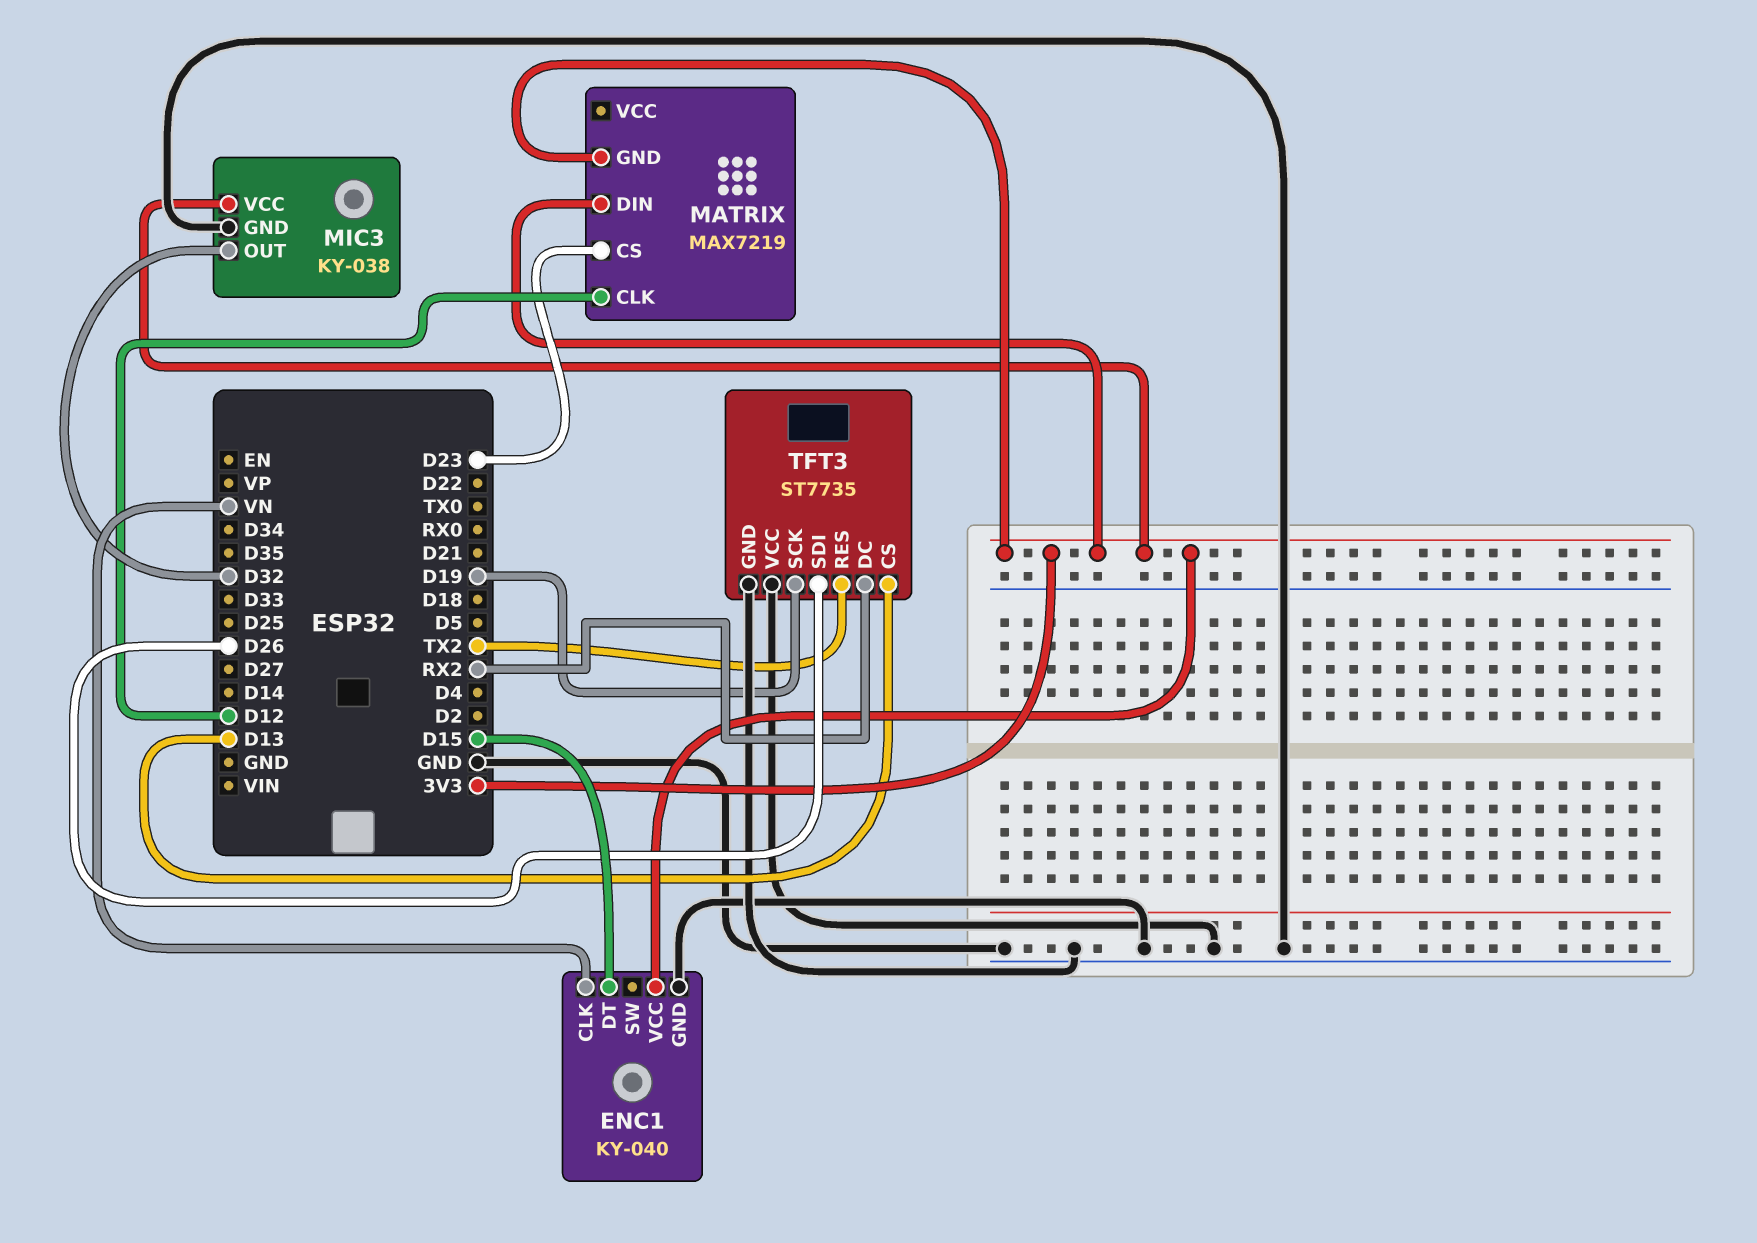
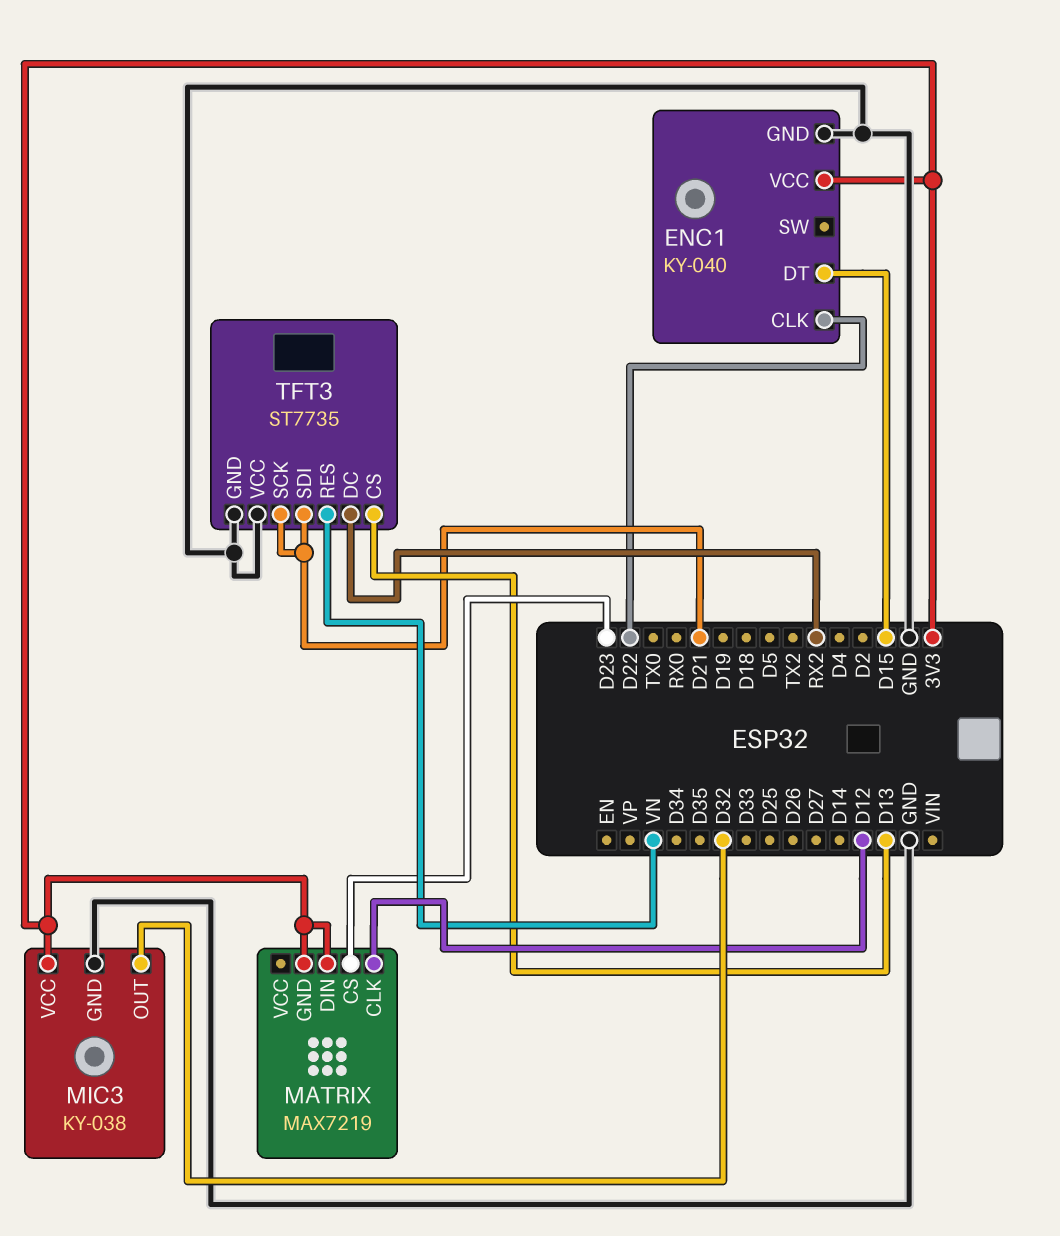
ENC1 pin CLK: VN -> D22
TFT3 pin RES: TX2 -> VN
TFT3 pin SCK: D19 -> D21
TFT3 pin SDI: D26 -> D21

